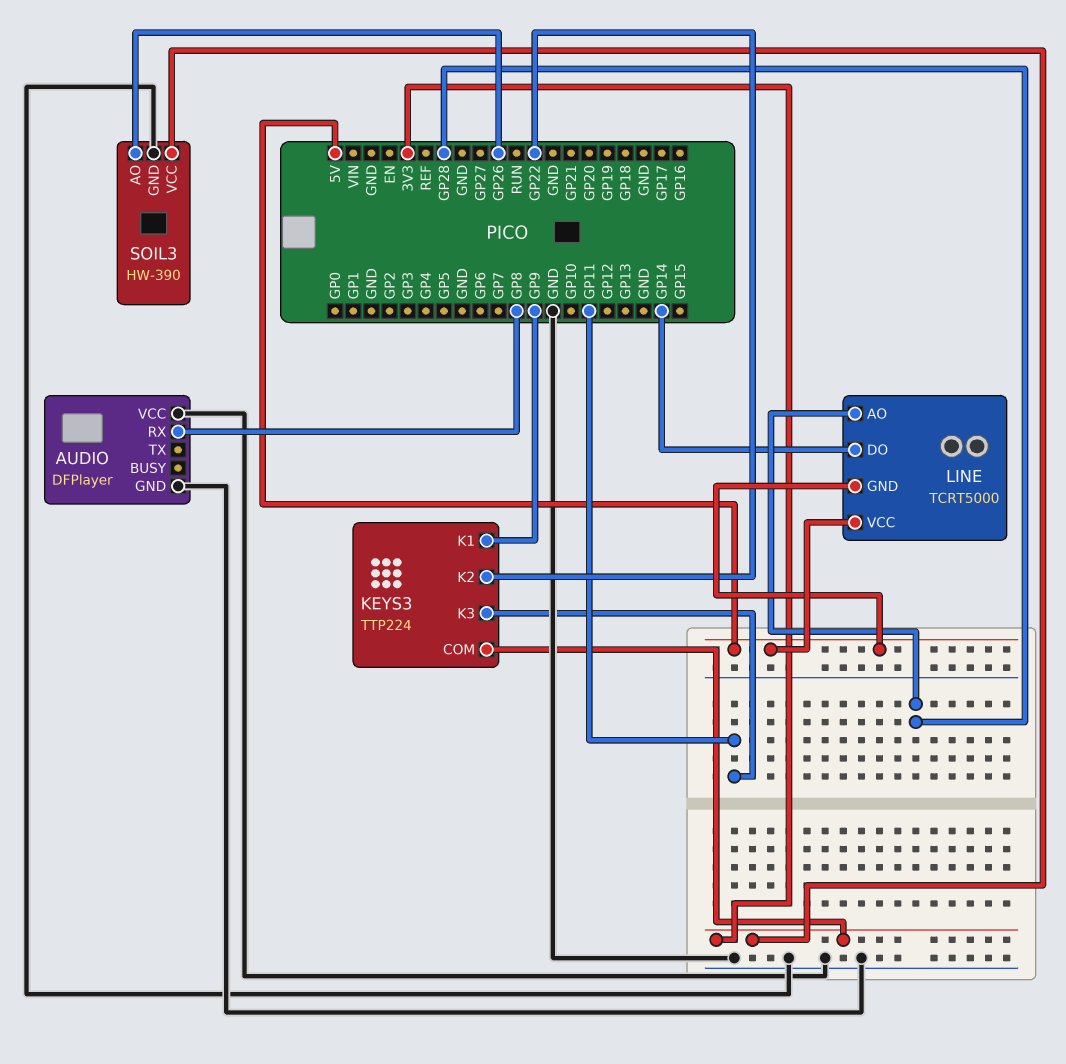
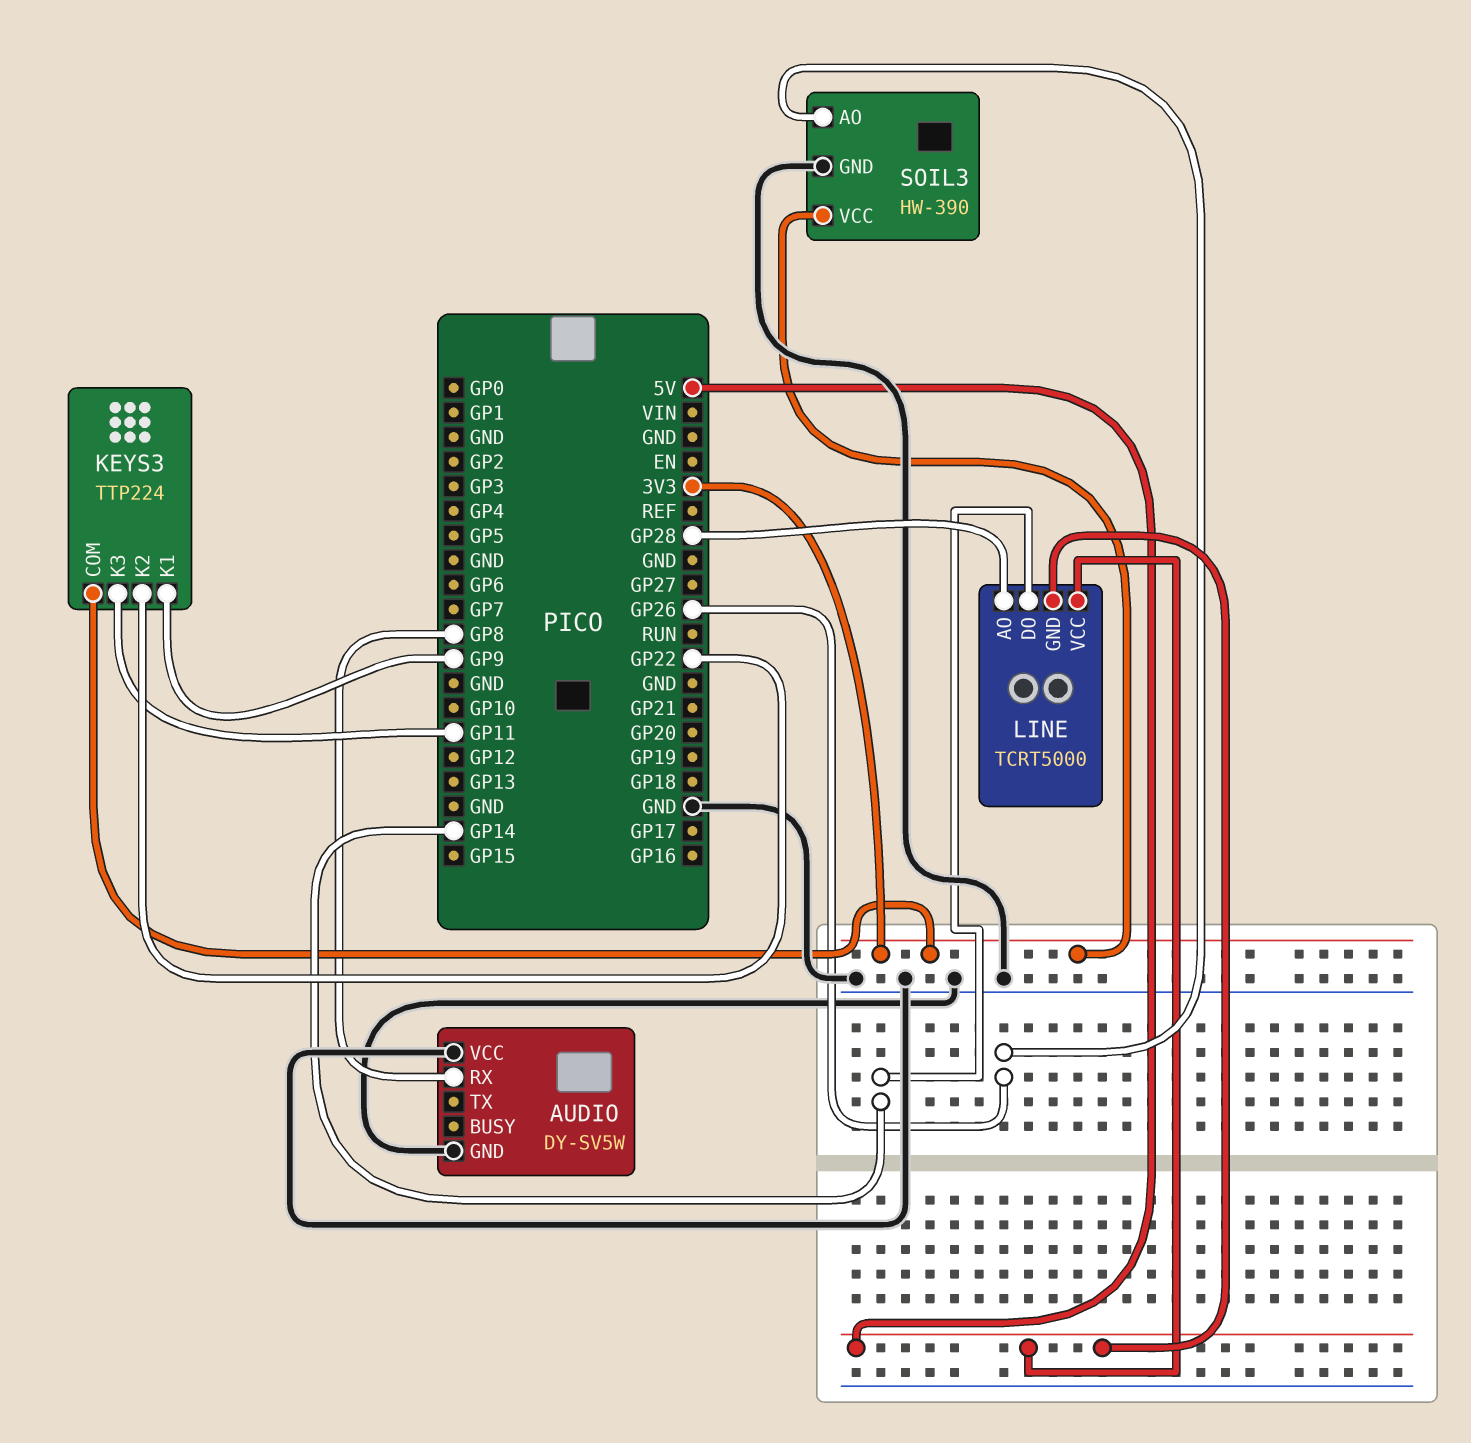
AUDIO: DFPlayer -> DY-SV5W

